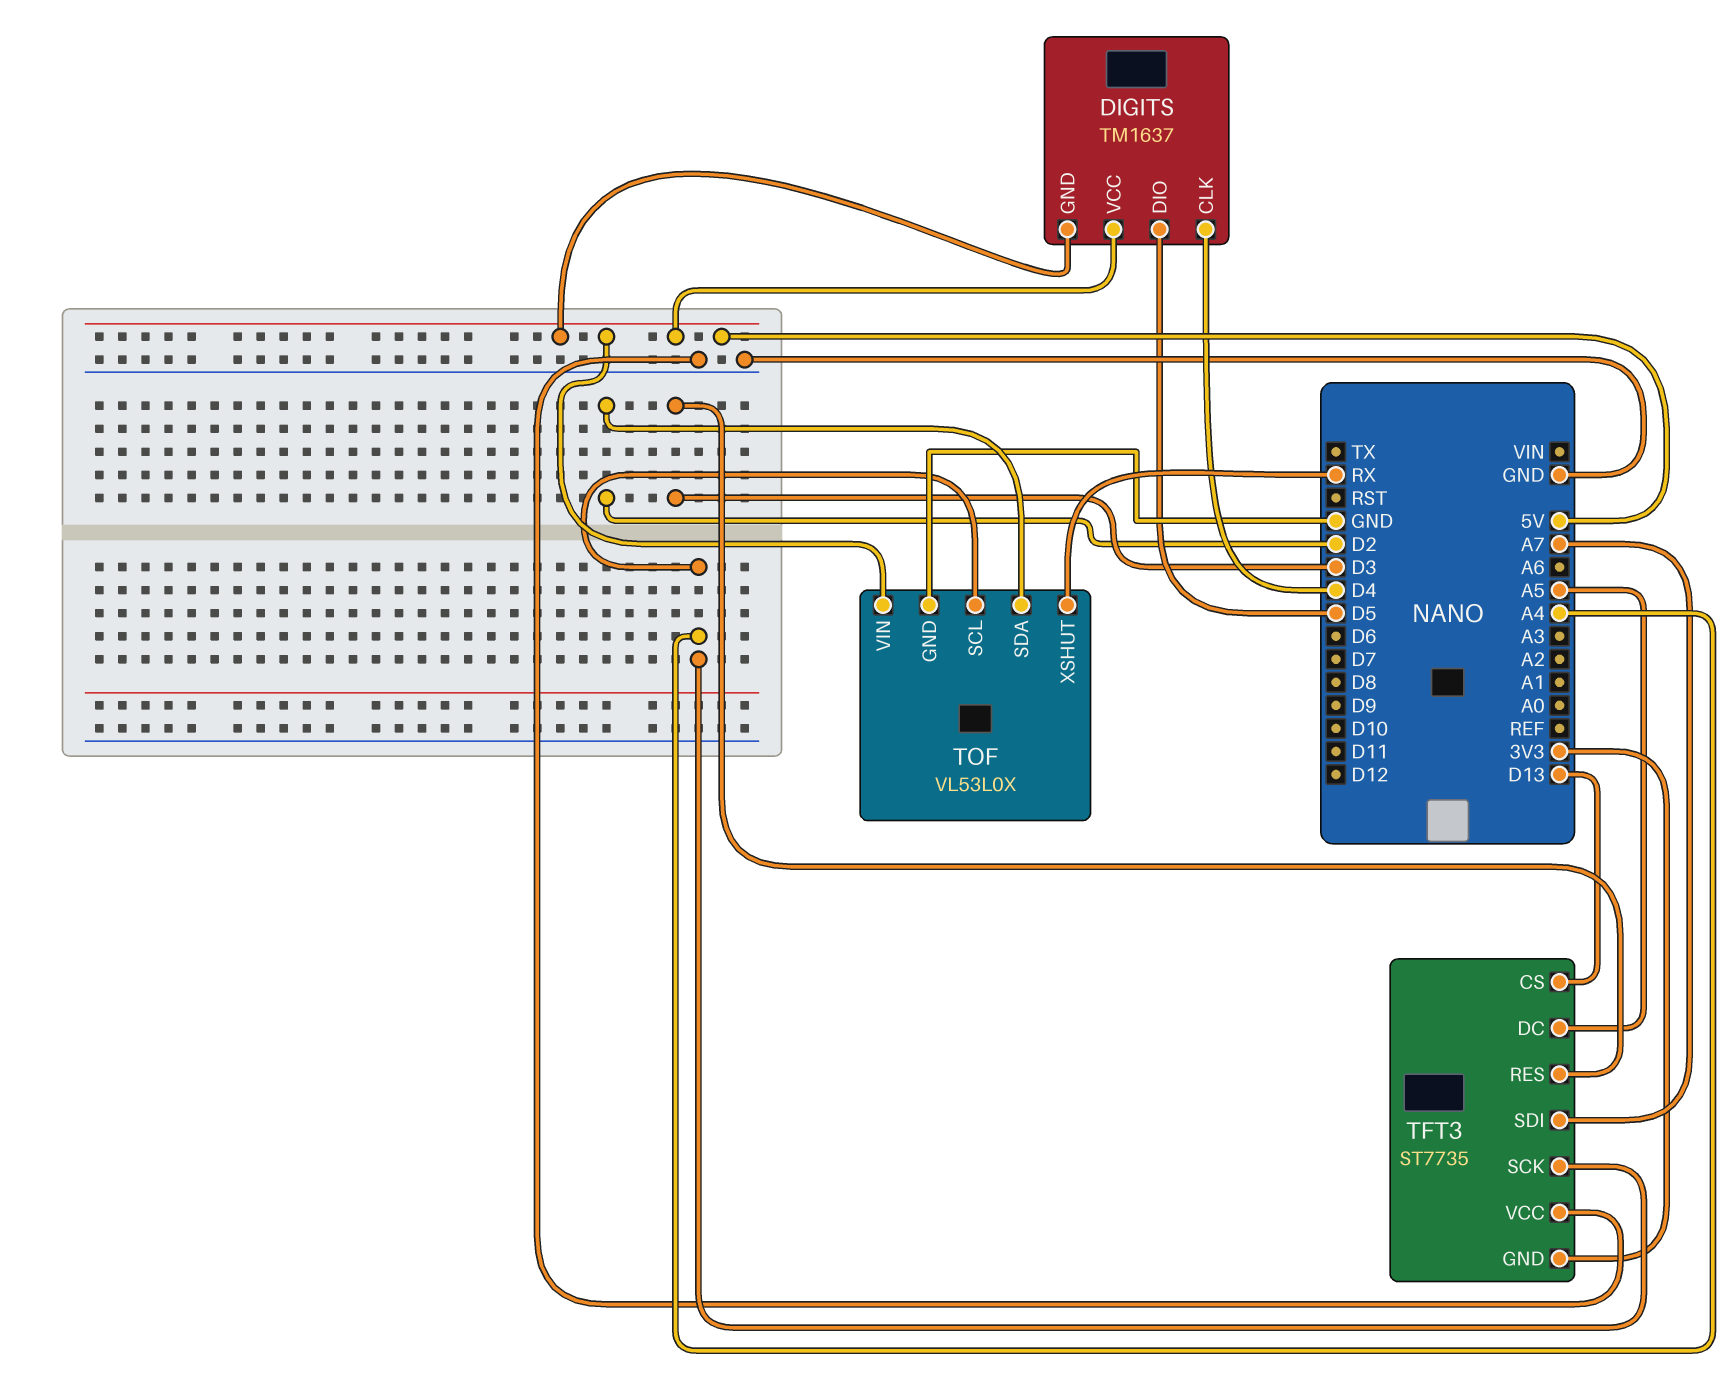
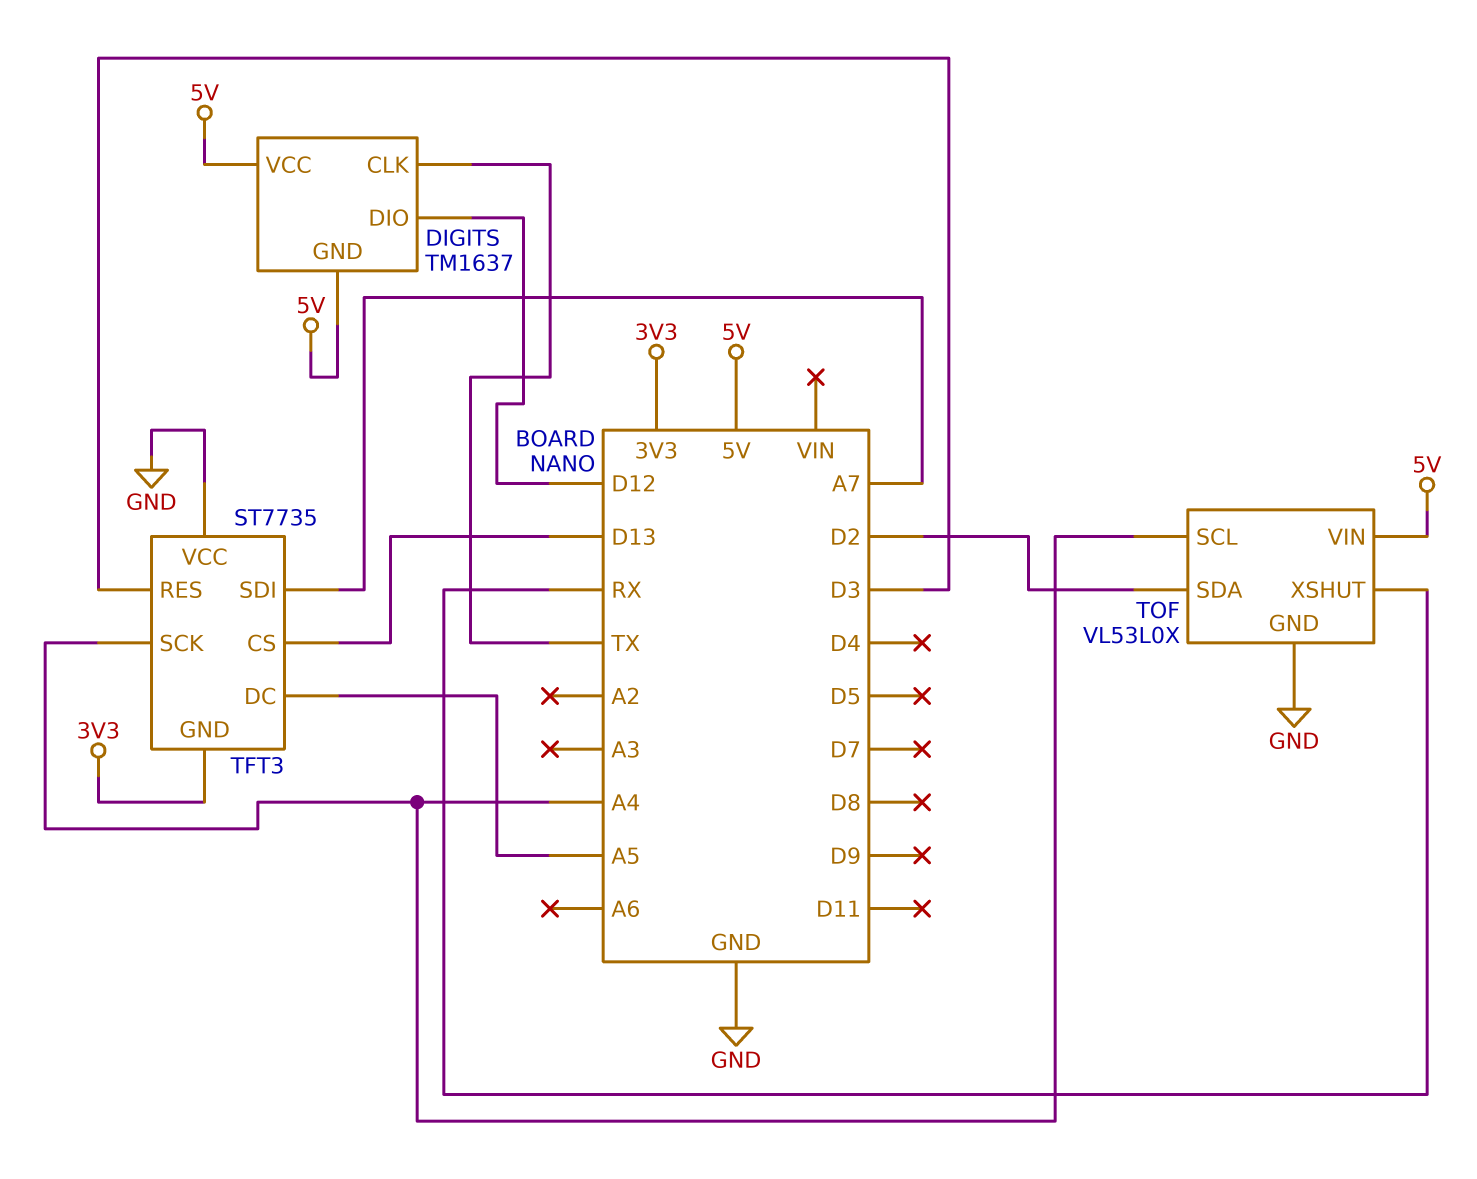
DIGITS pin CLK: D4 -> TX
DIGITS pin DIO: D5 -> D12

